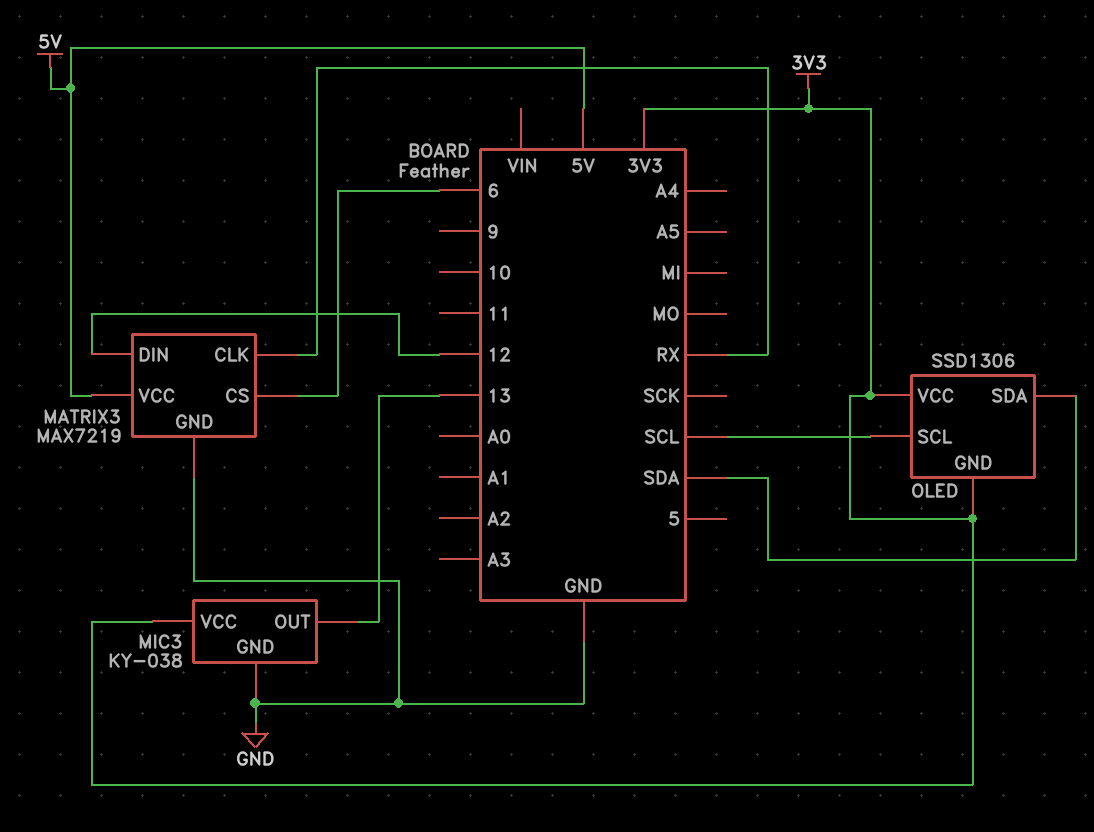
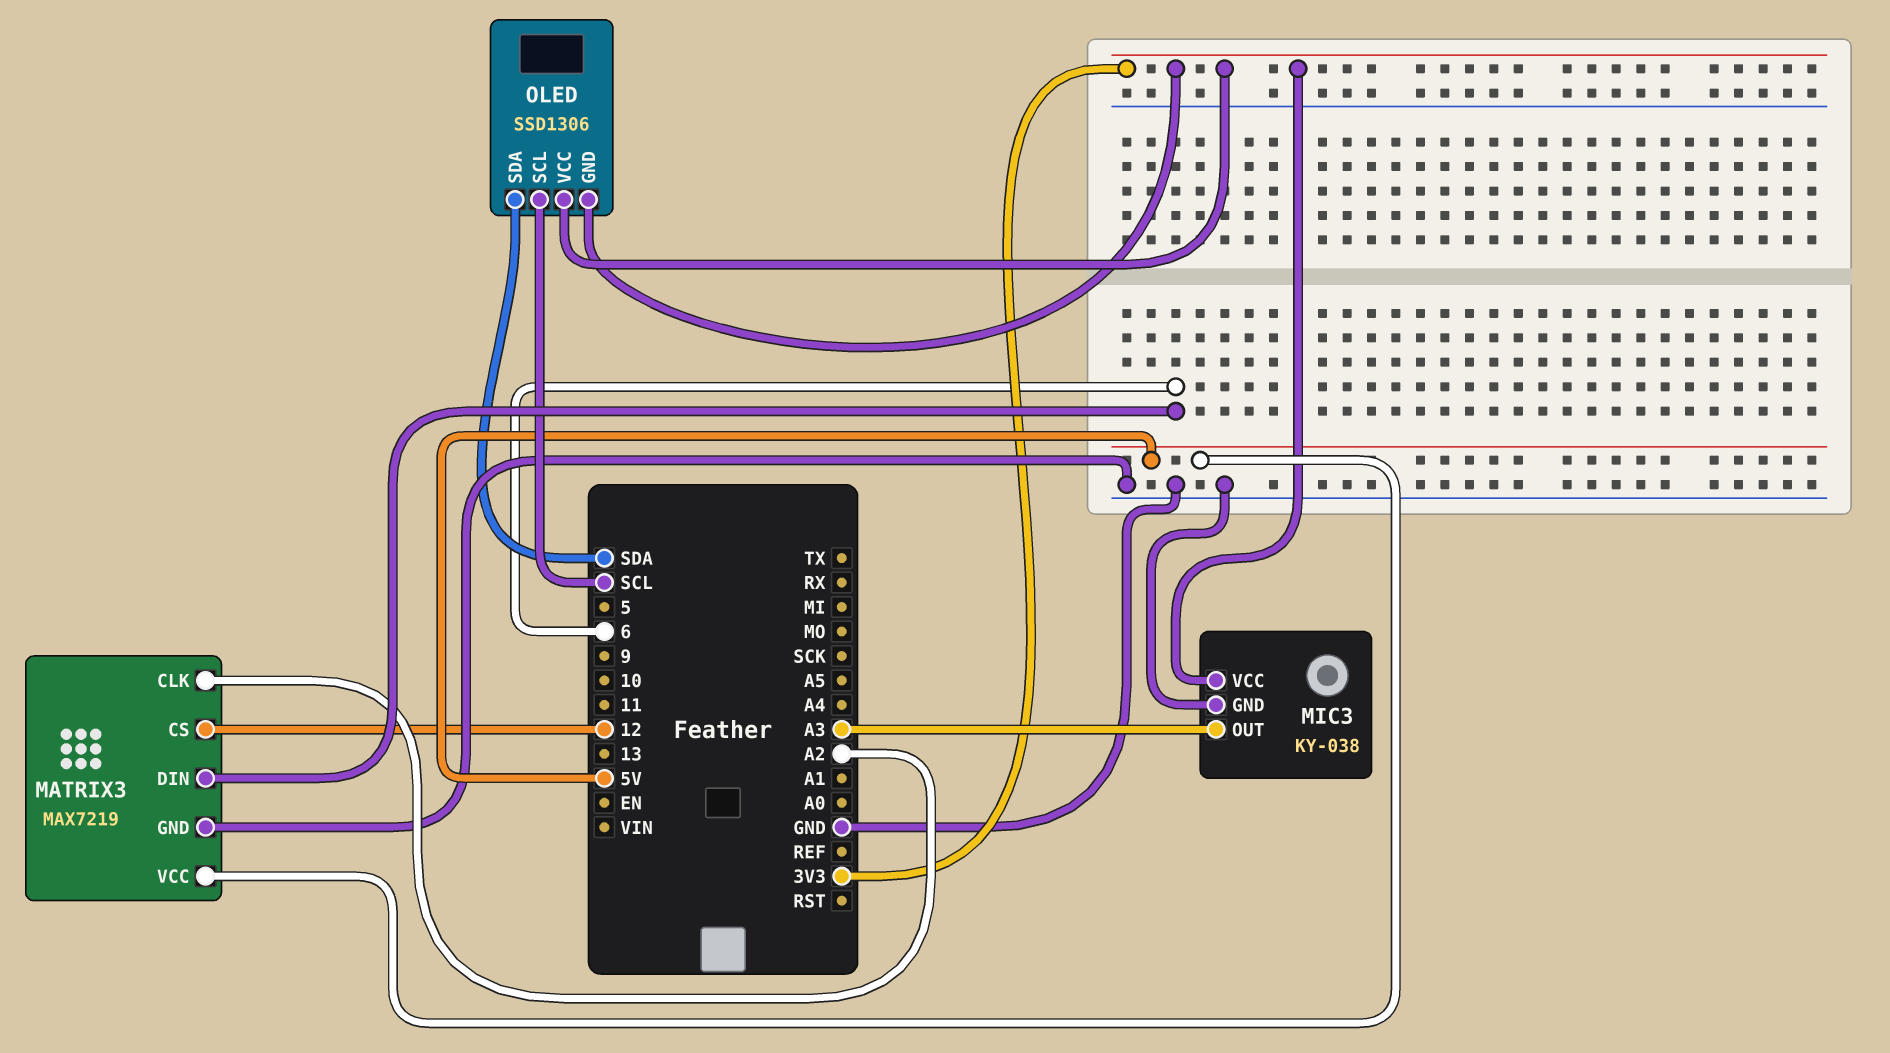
MATRIX3 pin CLK: RX -> A2
MATRIX3 pin CS: 6 -> 12
MATRIX3 pin DIN: 12 -> 6
MIC3 pin OUT: 13 -> A3

